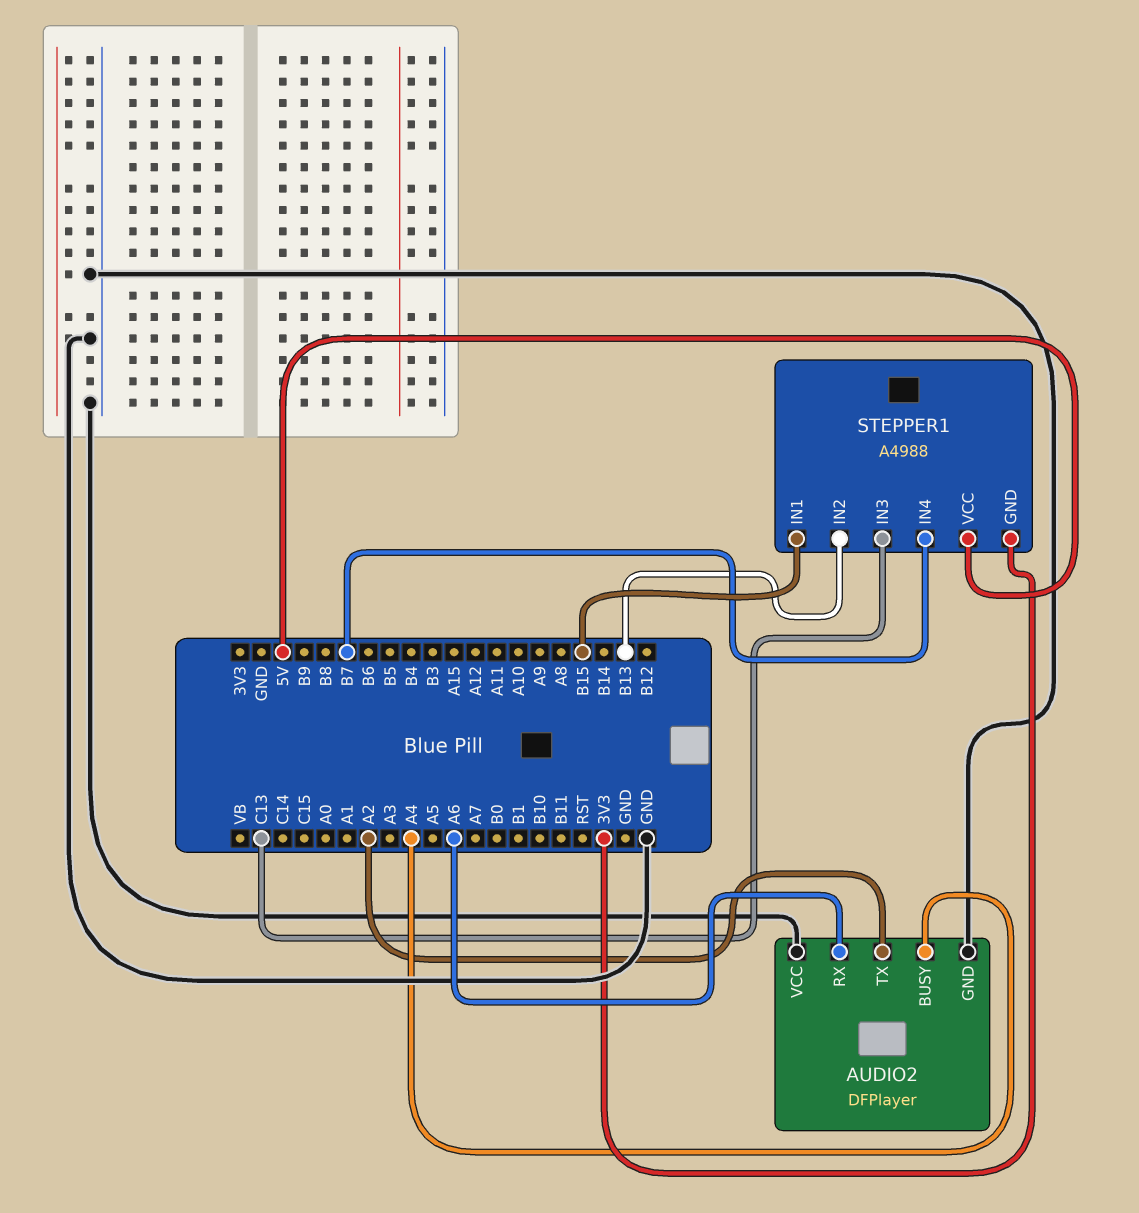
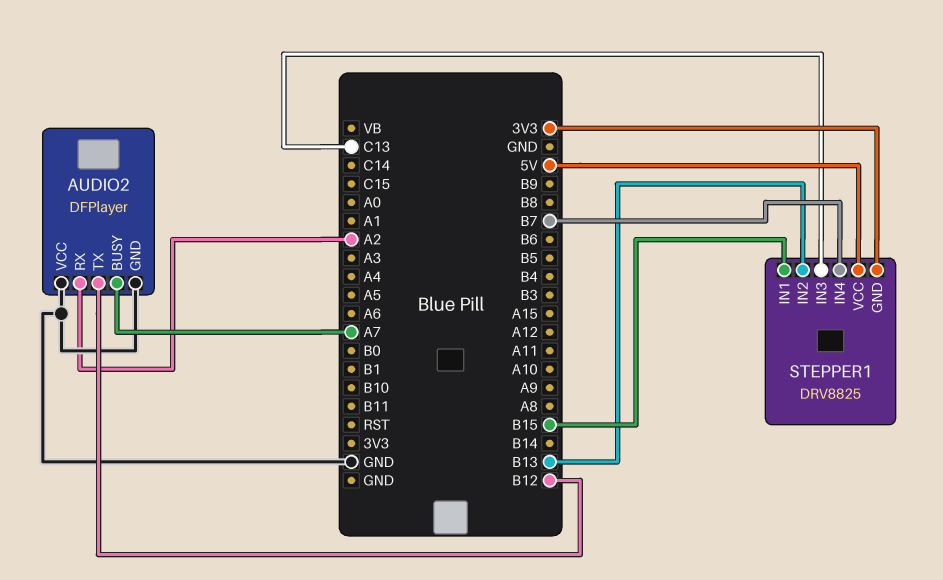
AUDIO2 pin BUSY: A4 -> A7
AUDIO2 pin RX: A6 -> A2
AUDIO2 pin TX: A2 -> B12
STEPPER1: A4988 -> DRV8825

